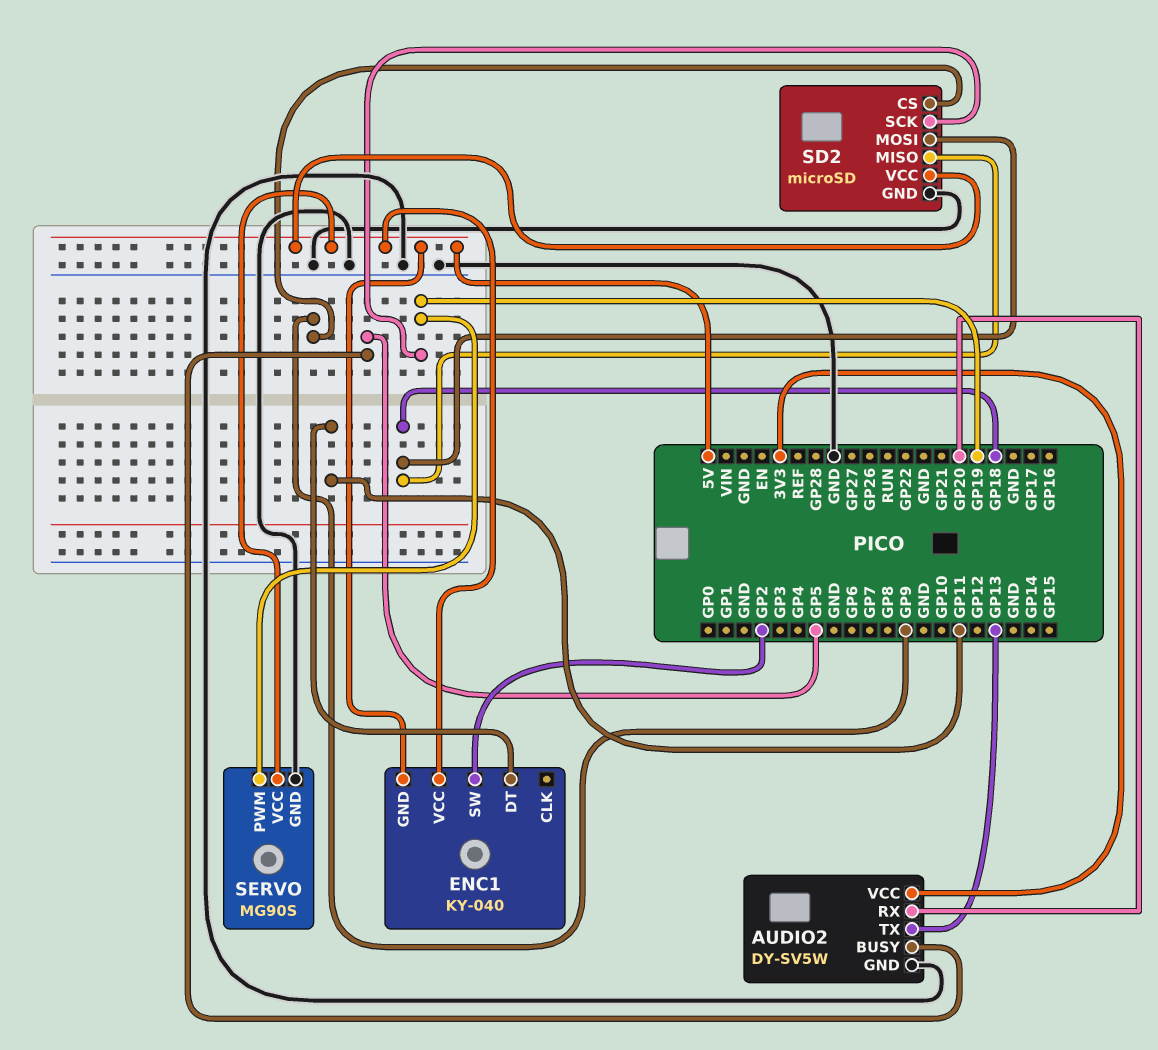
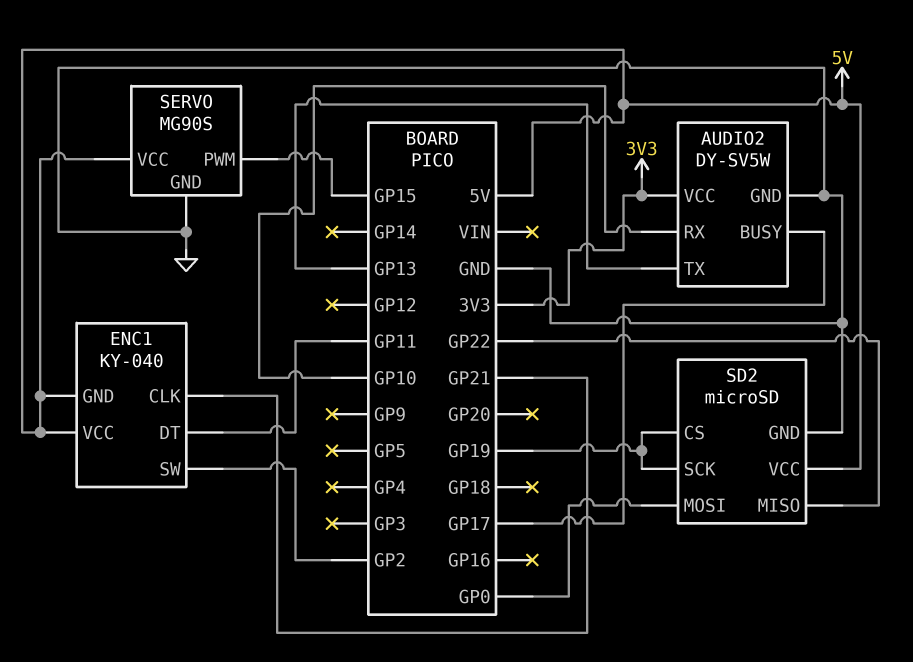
AUDIO2 pin BUSY: GP5 -> GP17
AUDIO2 pin RX: GP20 -> GP10
ENC1 pin CLK: none -> GP21
SD2 pin CS: GP9 -> GP19
SD2 pin MISO: GP18 -> GP22
SD2 pin MOSI: GP18 -> GP0
SERVO pin PWM: GP19 -> GP15

